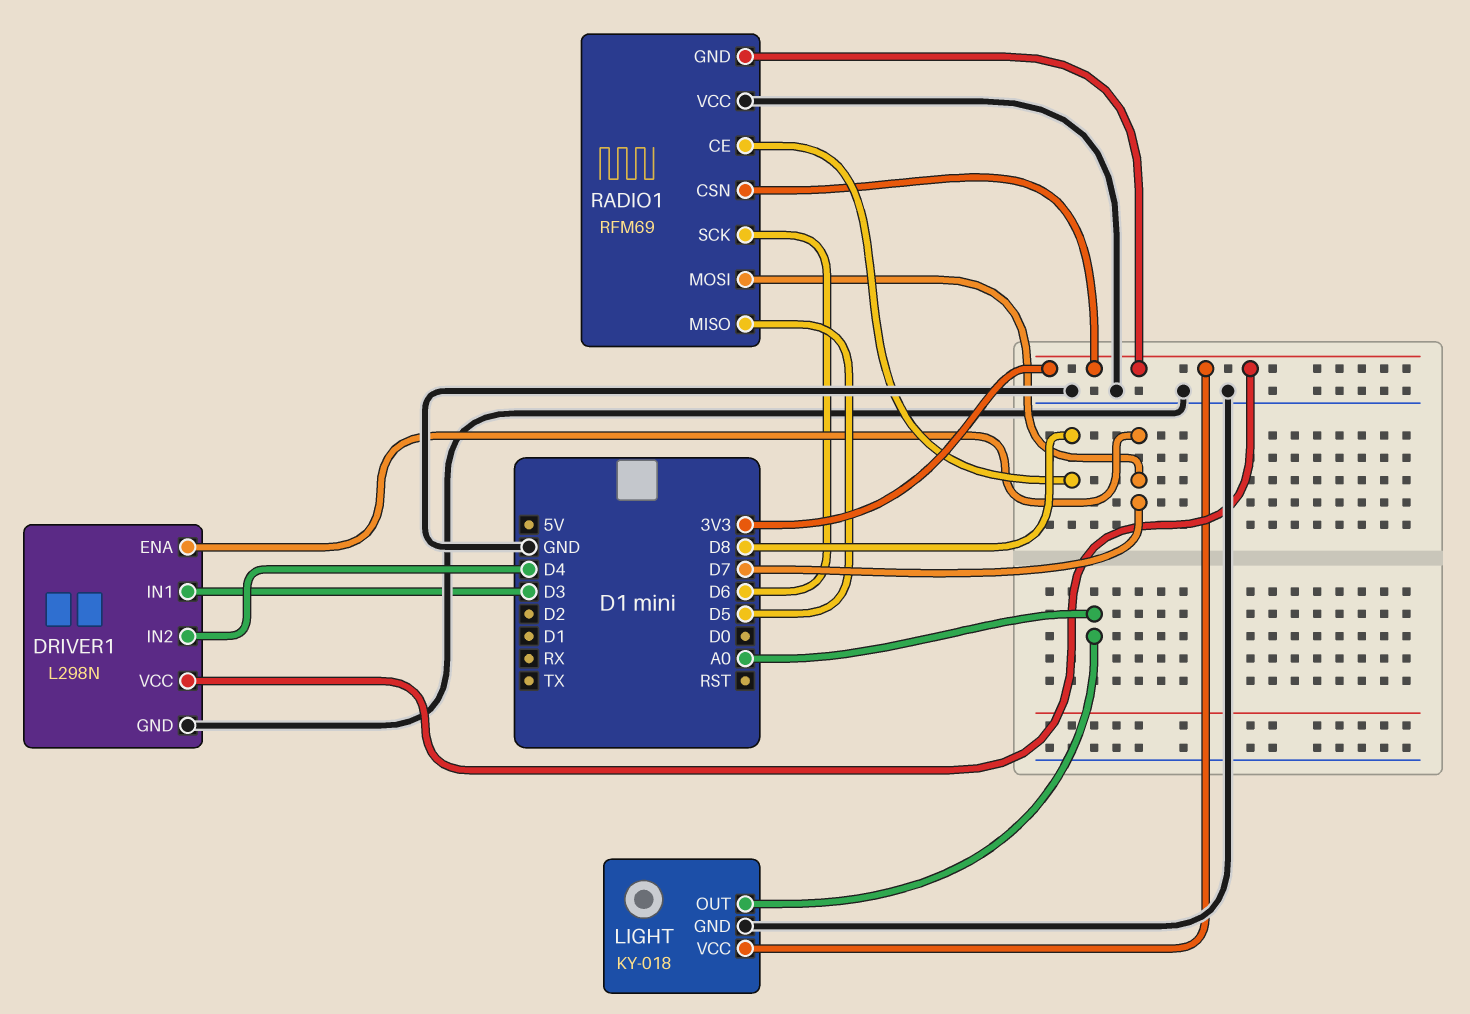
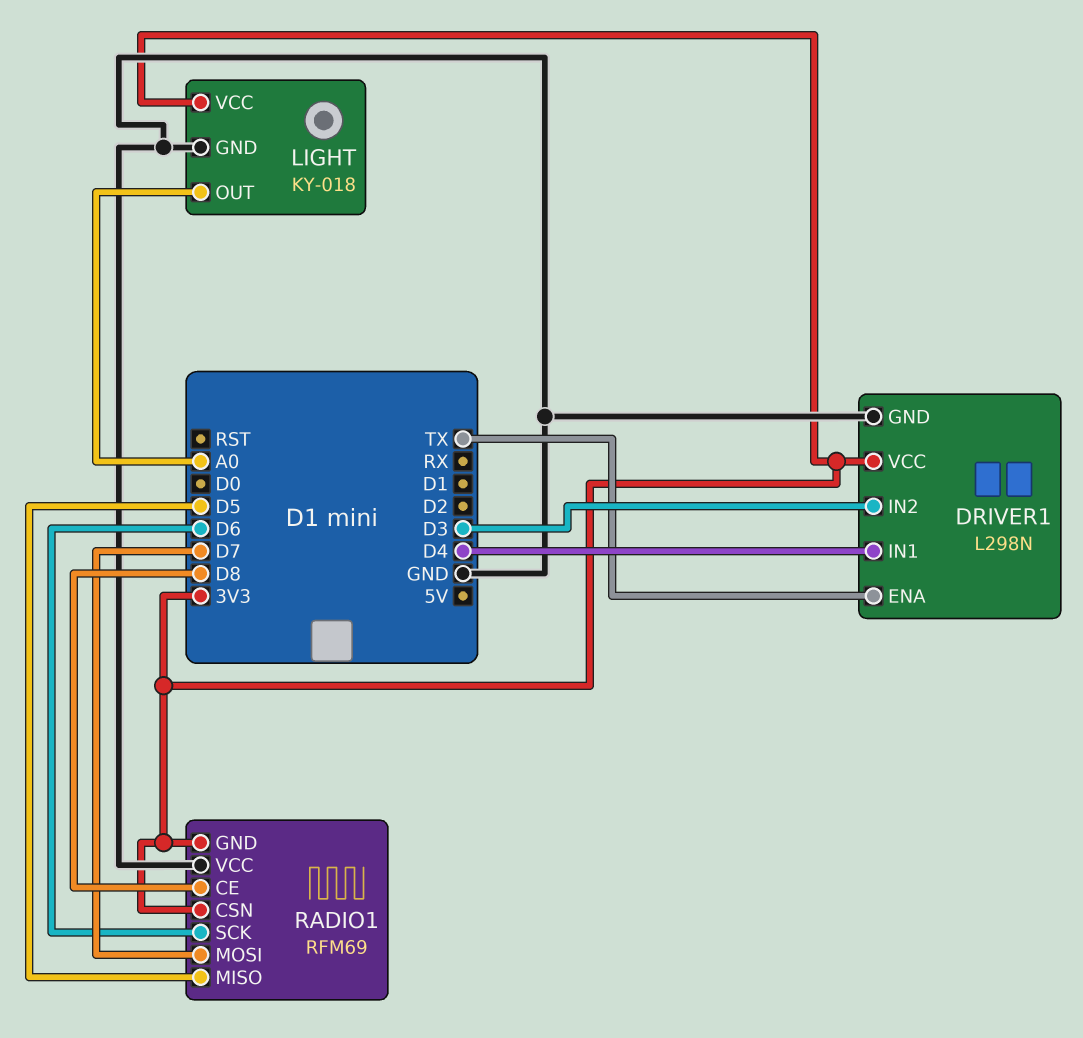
DRIVER1 pin ENA: D7 -> TX
DRIVER1 pin IN1: D3 -> D4
DRIVER1 pin IN2: D4 -> D3

